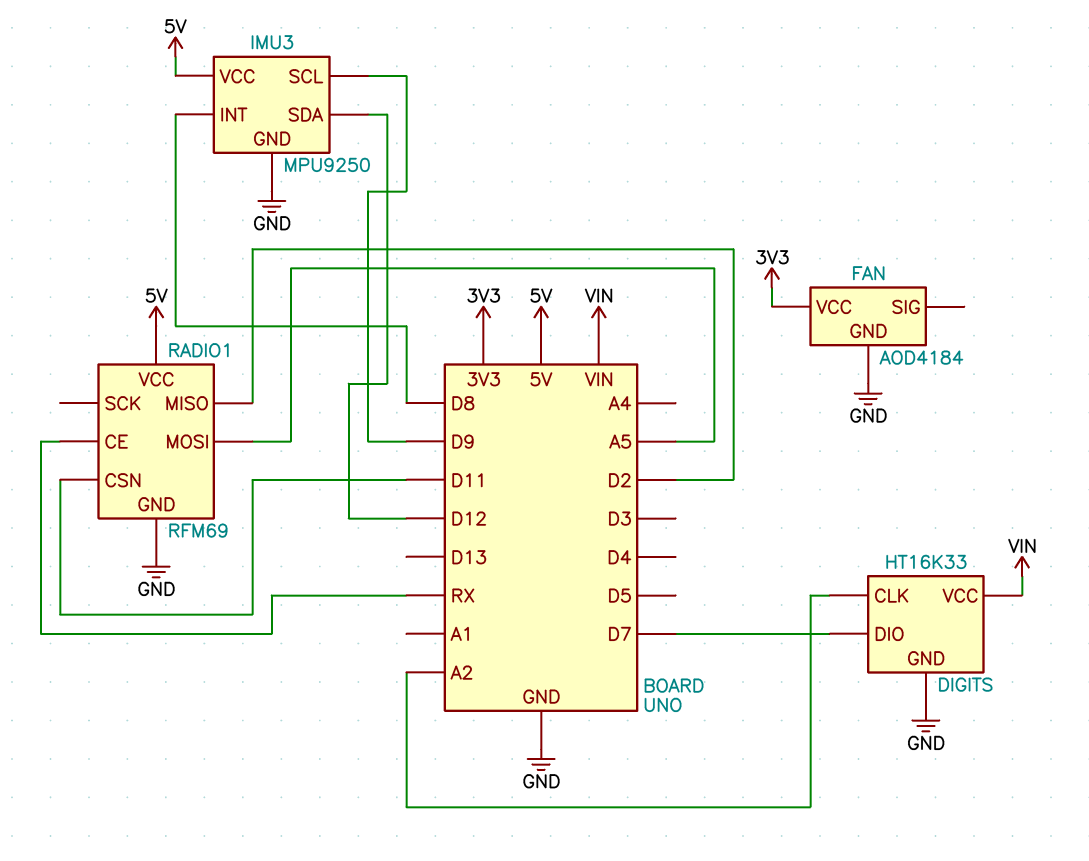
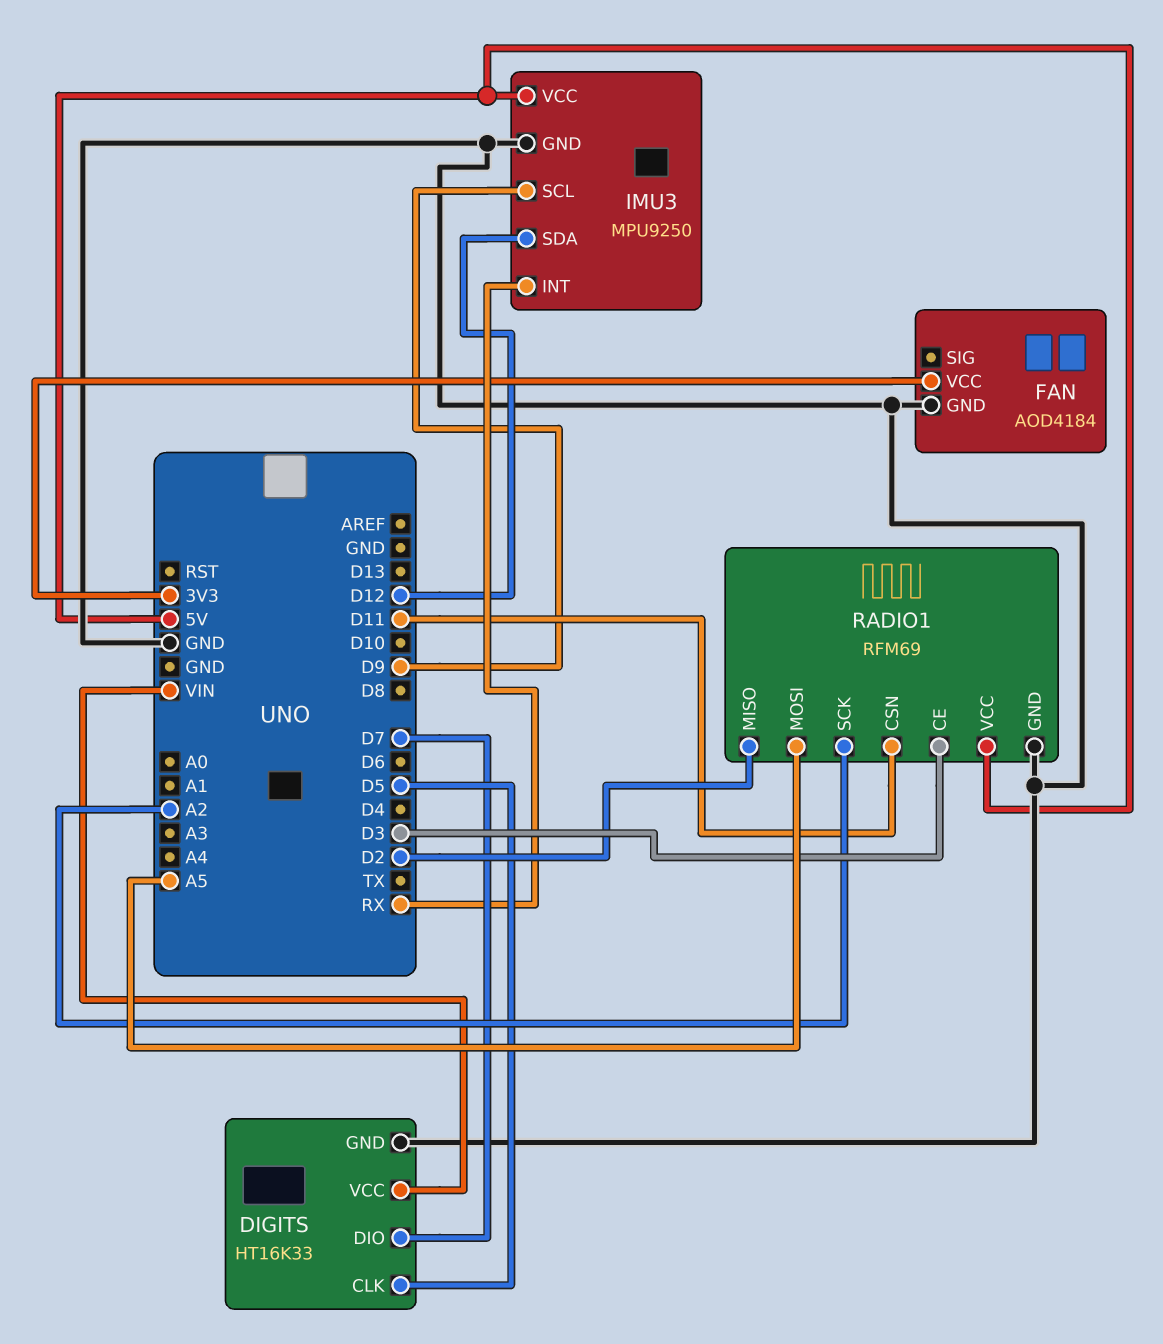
DIGITS pin CLK: A2 -> D5
IMU3 pin INT: D8 -> RX
RADIO1 pin CE: RX -> D3
RADIO1 pin SCK: none -> A2

